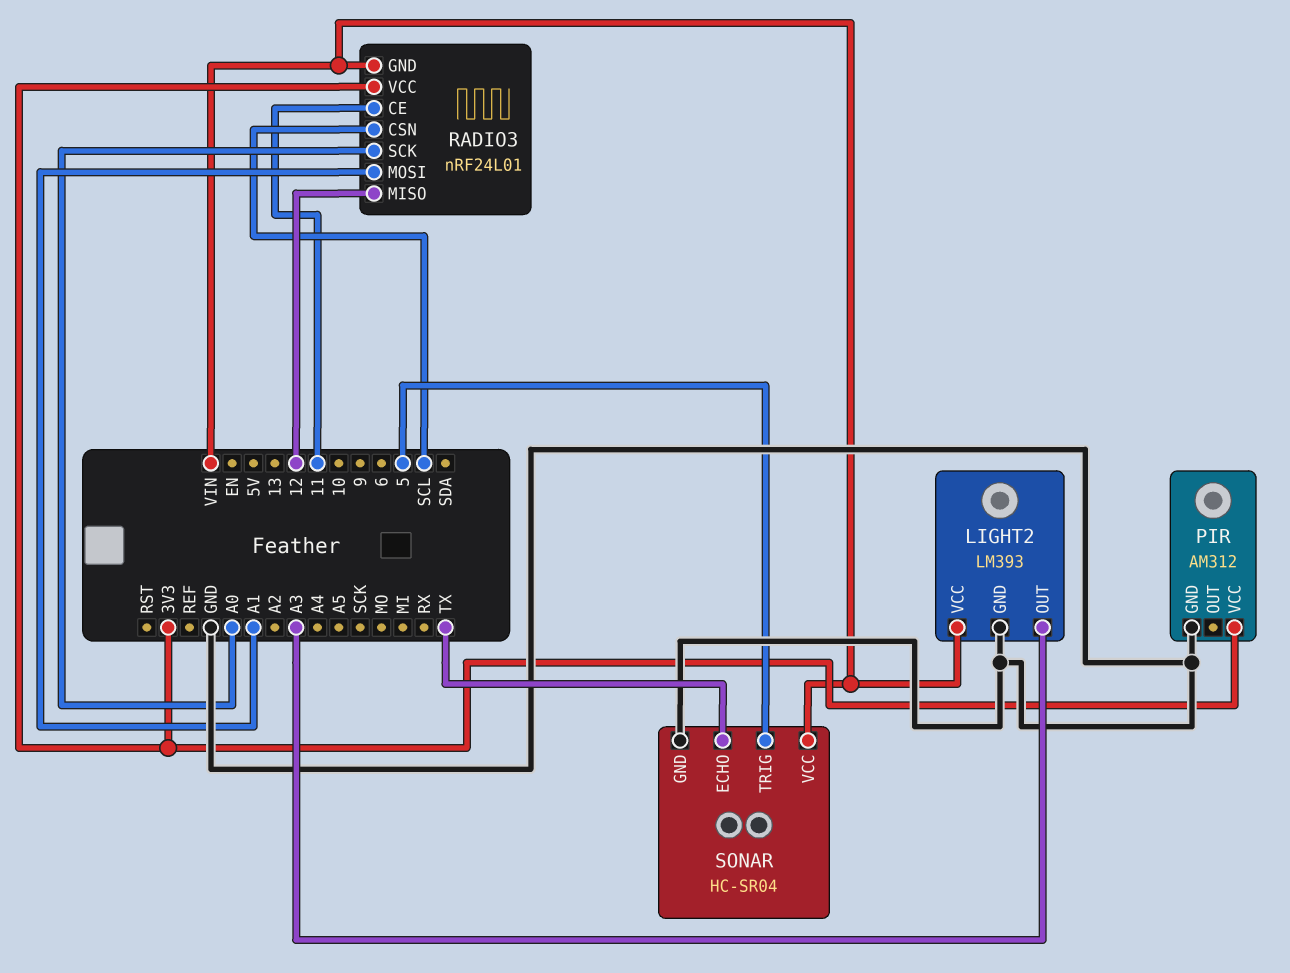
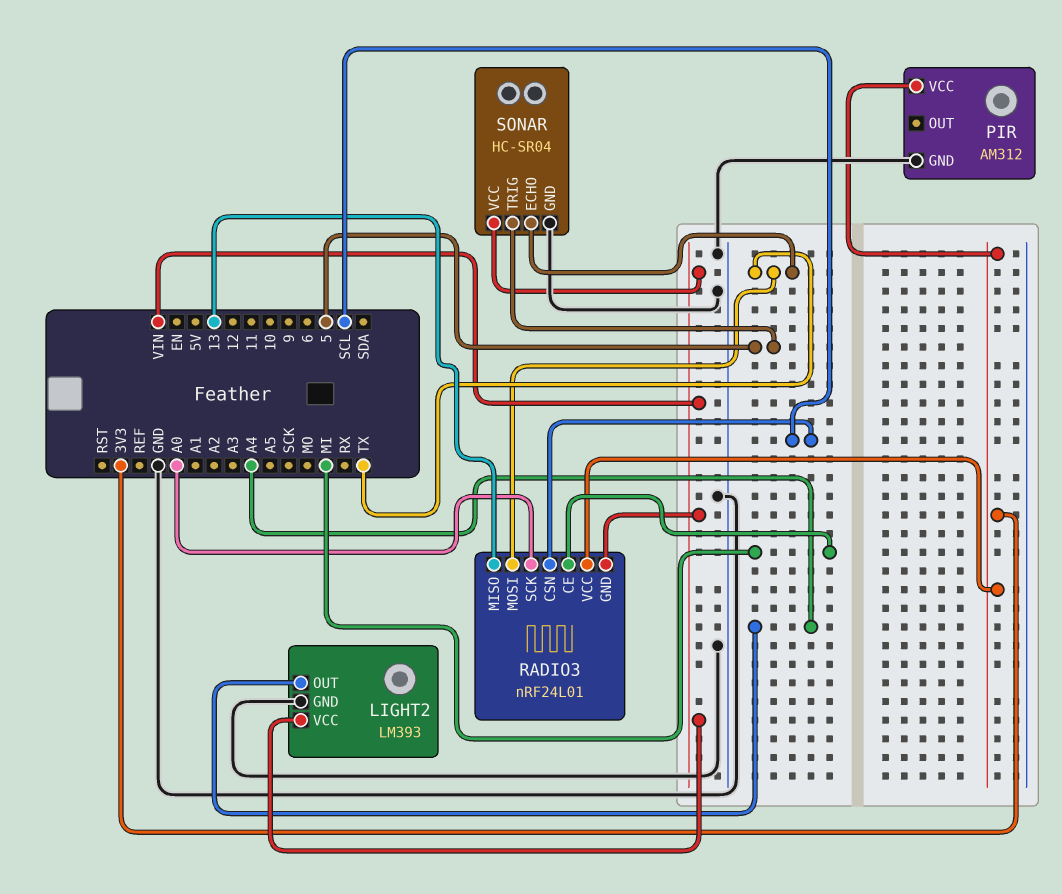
LIGHT2 pin OUT: A3 -> A4
RADIO3 pin CE: 11 -> MI
RADIO3 pin MISO: 12 -> 13
RADIO3 pin MOSI: A1 -> TX

